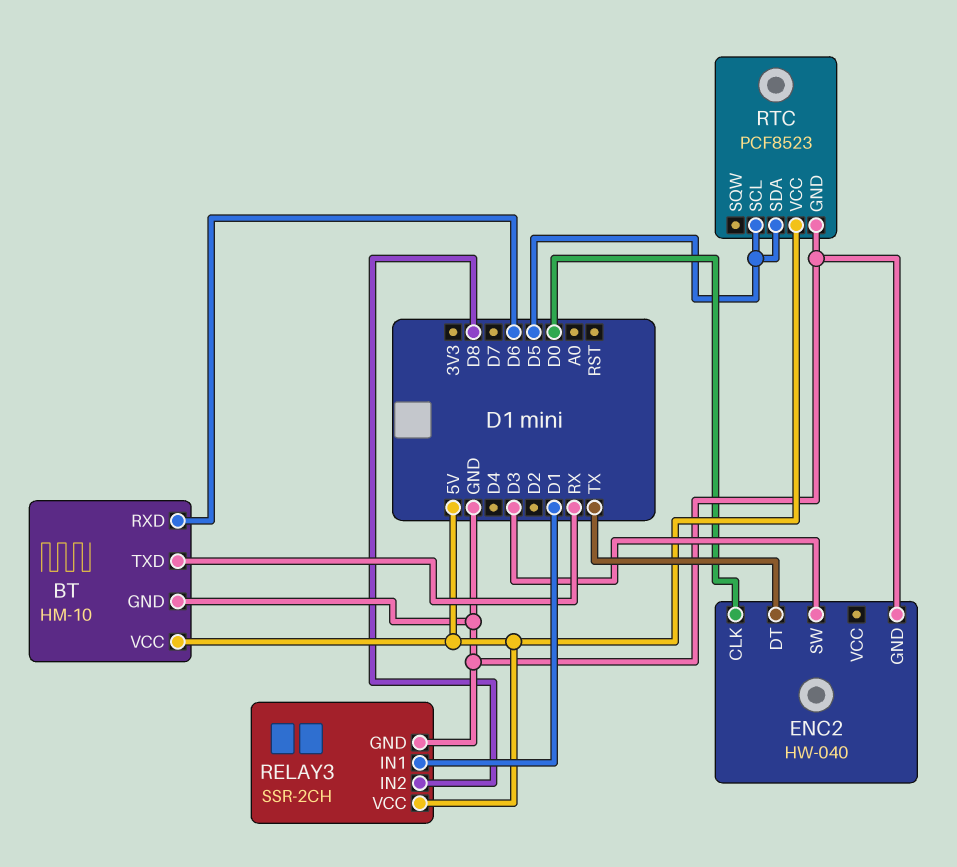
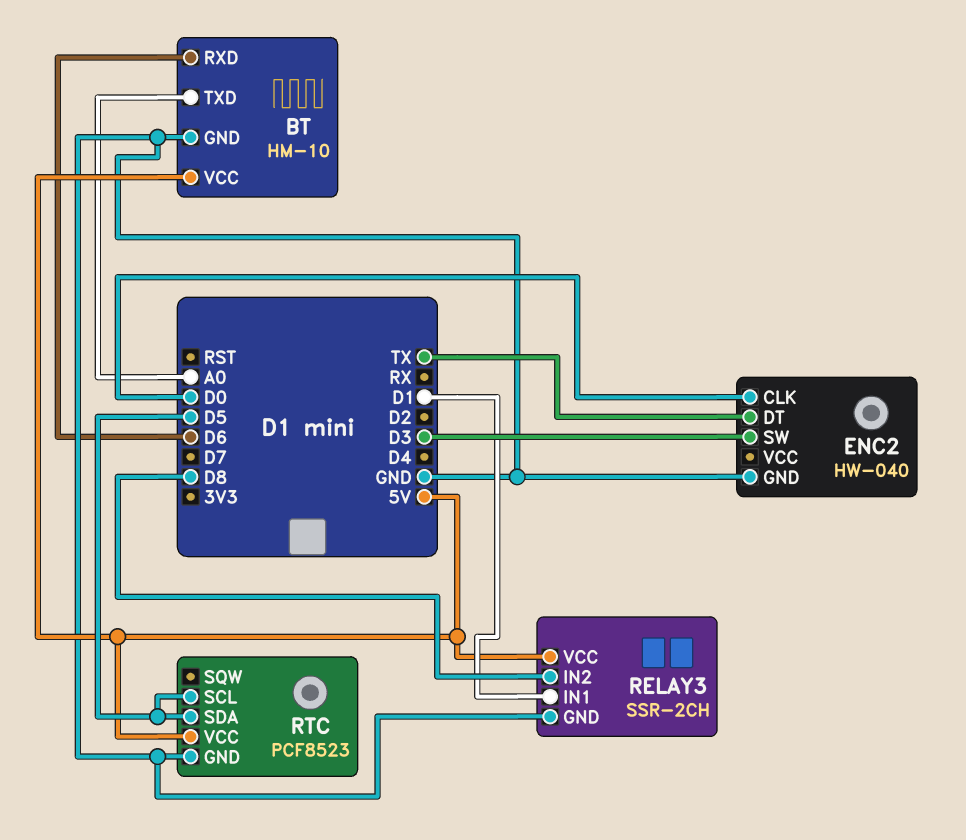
BT pin TXD: RX -> A0

